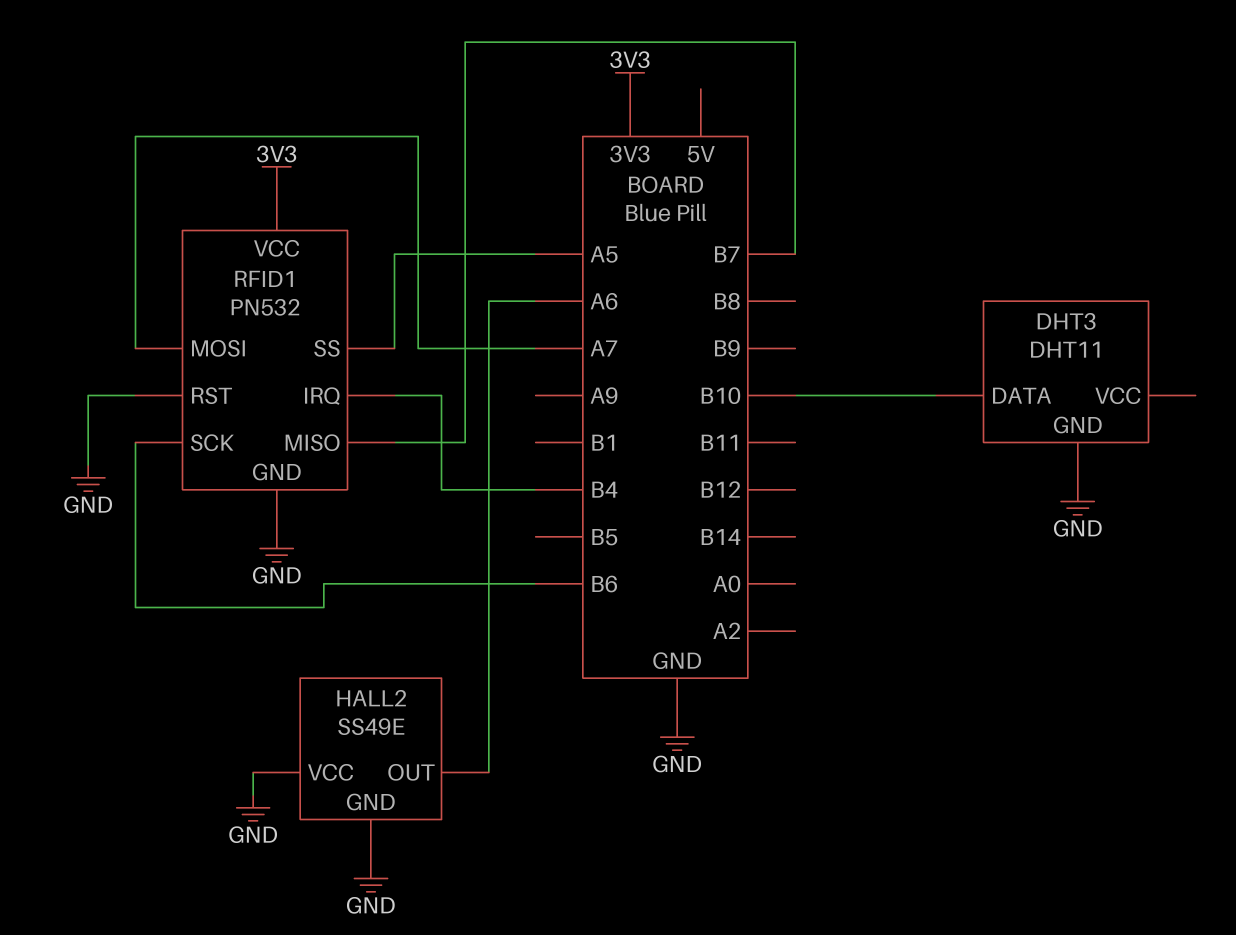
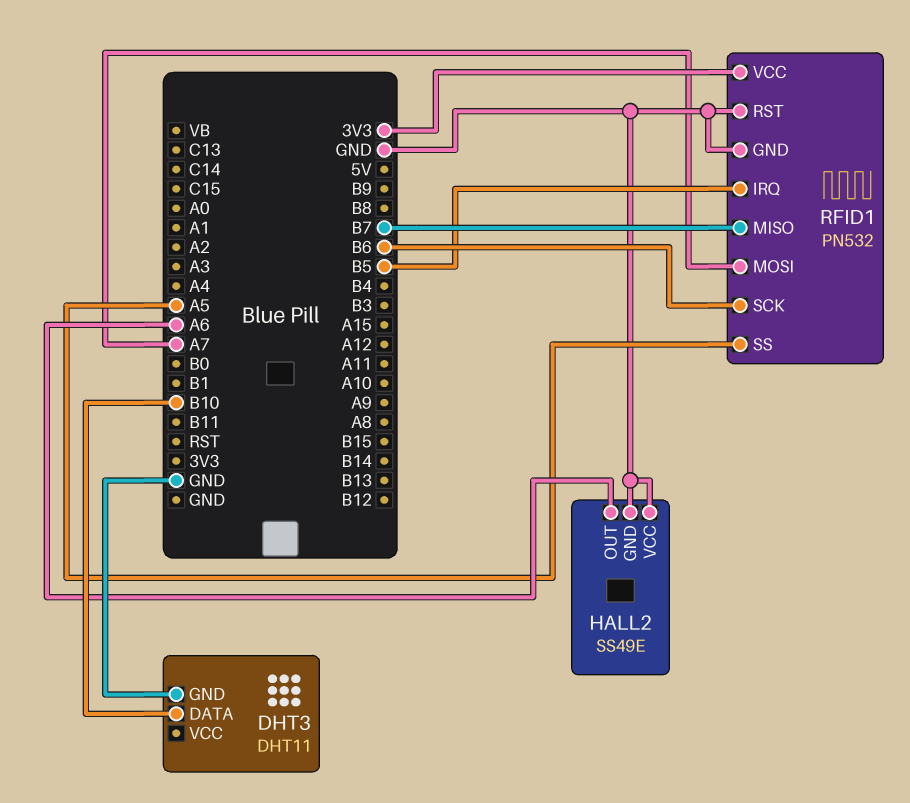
RFID1 pin IRQ: B4 -> B5

